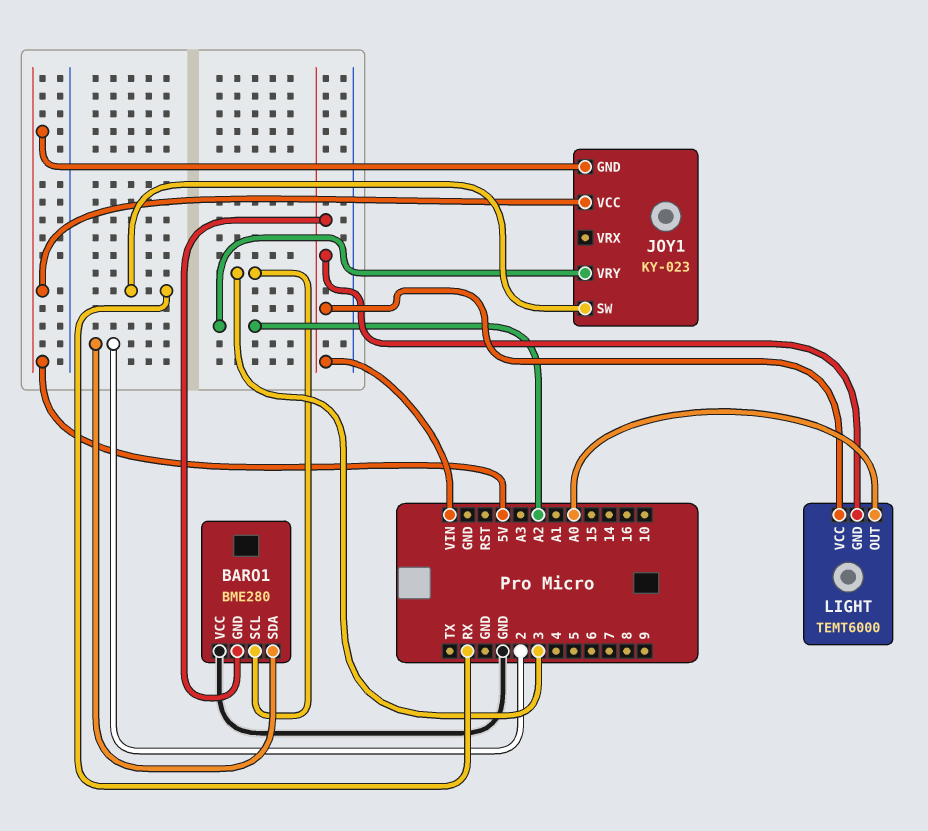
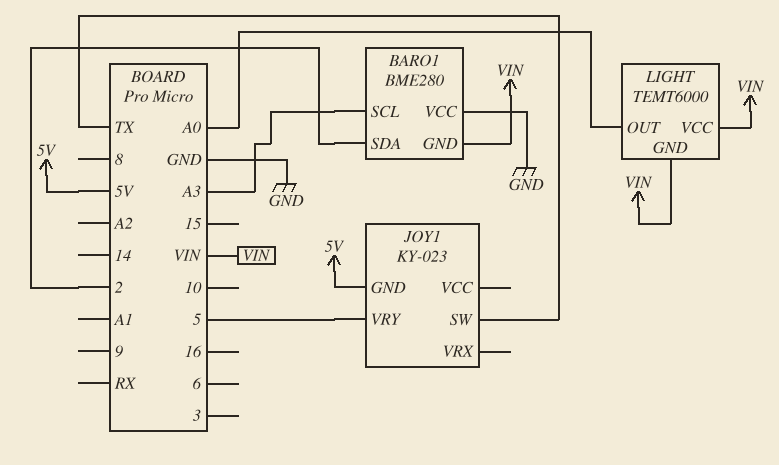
BARO1 pin SCL: 3 -> A3
JOY1 pin SW: RX -> TX
JOY1 pin VCC: 5V -> none
JOY1 pin VRY: A2 -> 5

